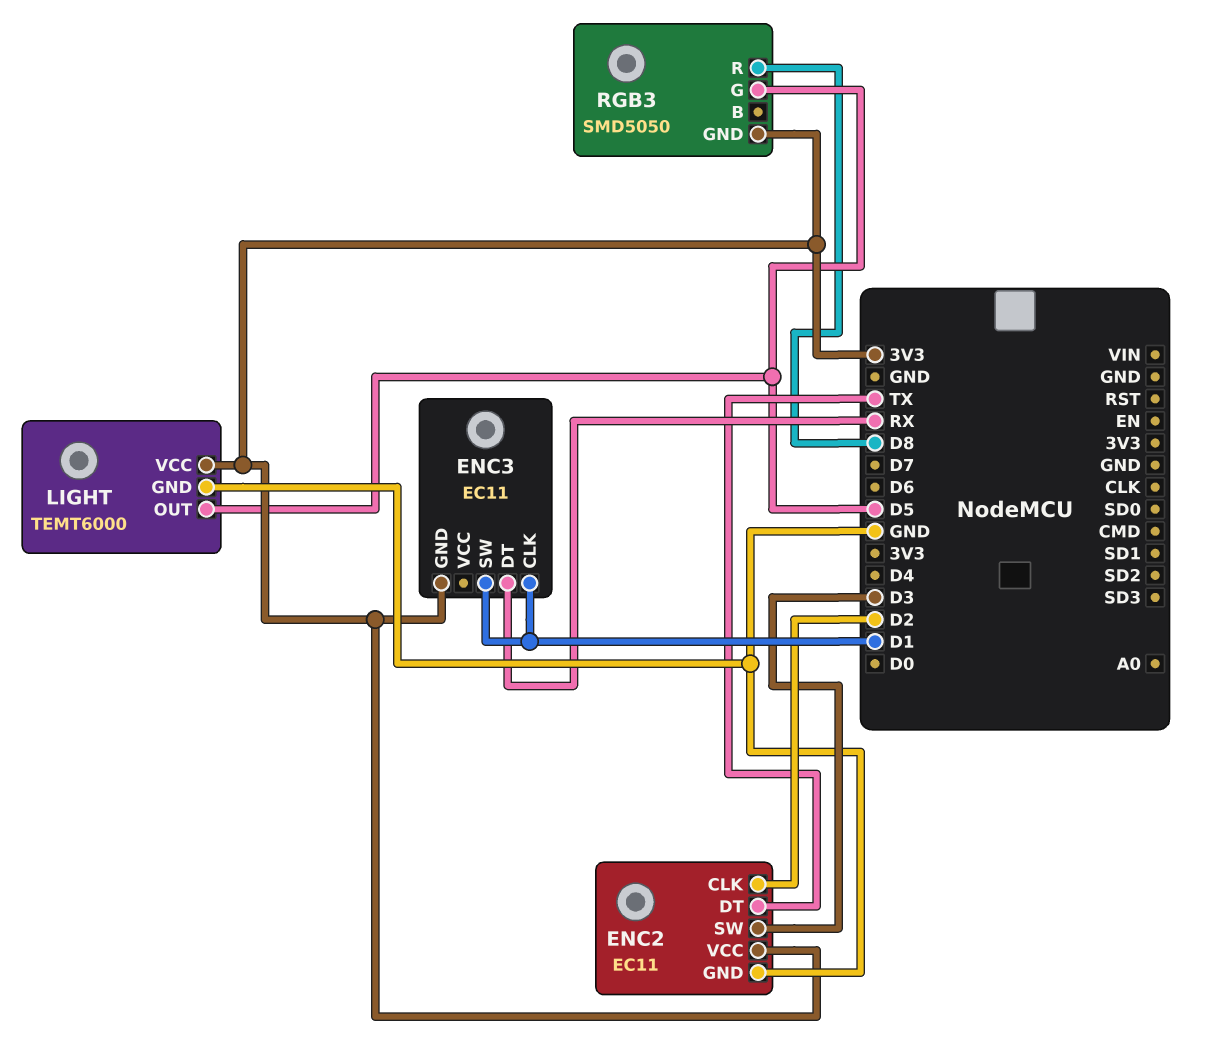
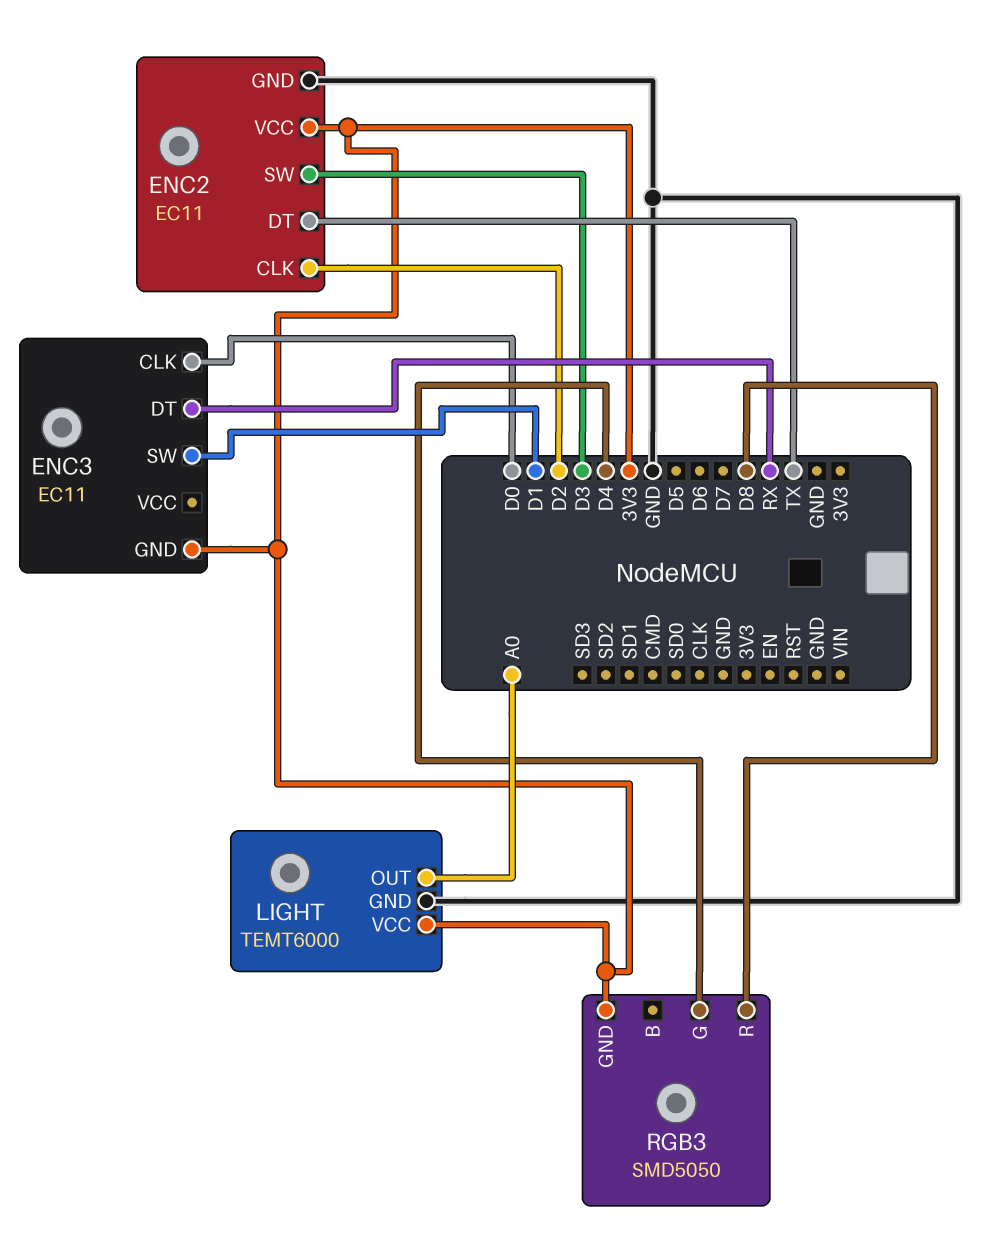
ENC3 pin CLK: D1 -> D0
LIGHT pin OUT: D5 -> A0
RGB3 pin G: D5 -> D4

